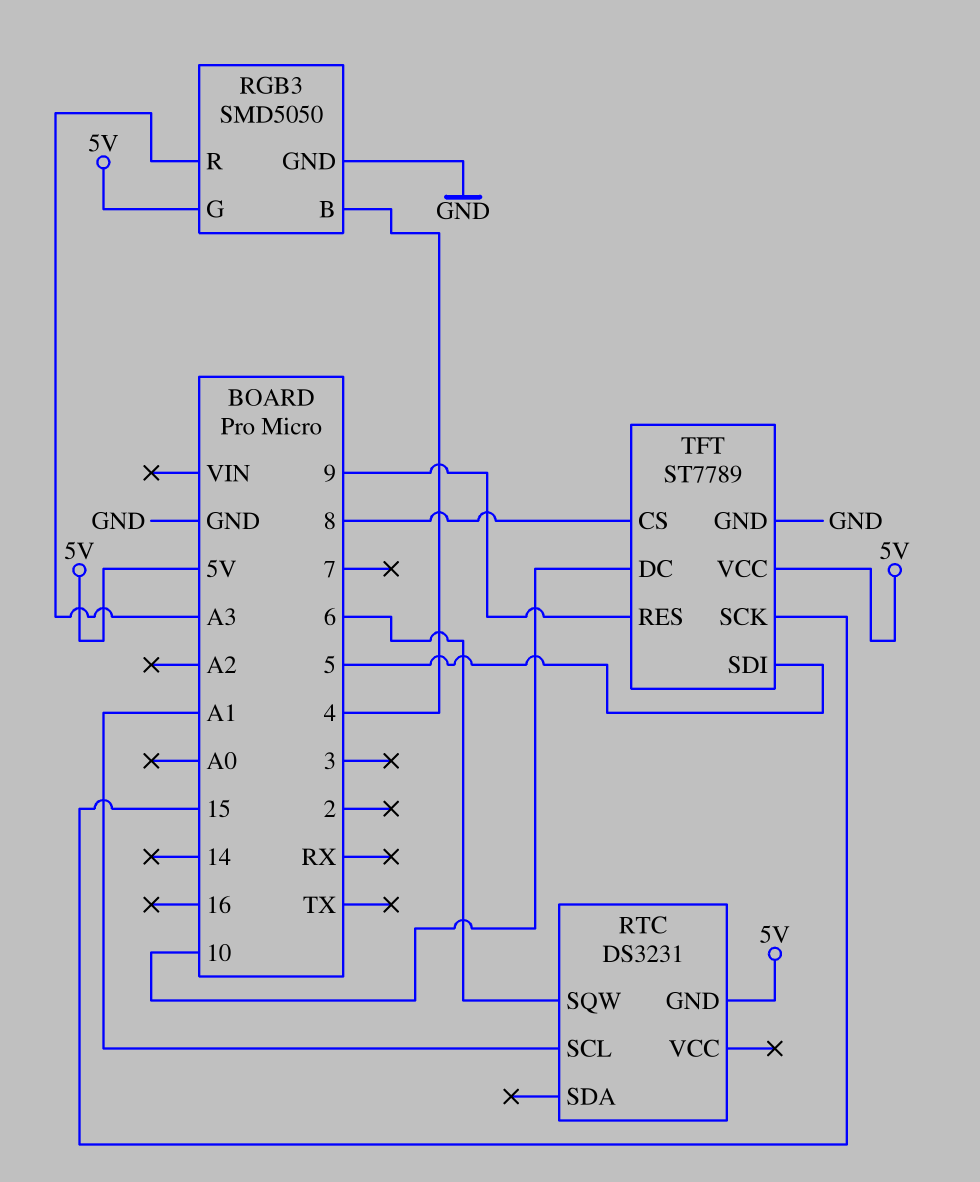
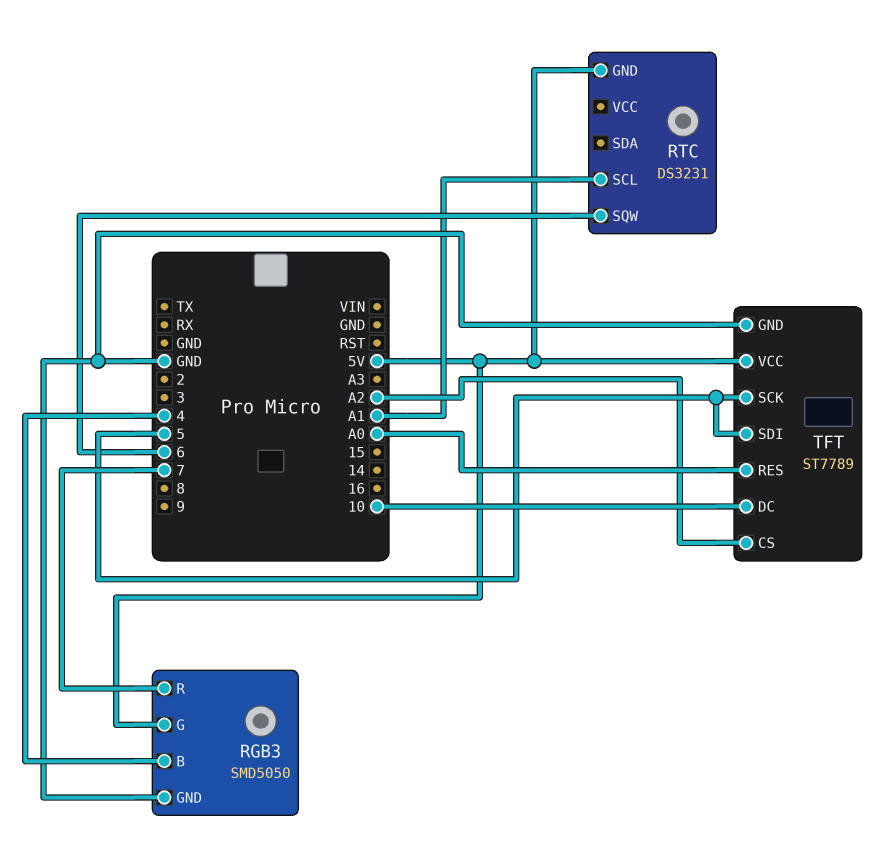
RGB3 pin R: A3 -> 7
TFT pin CS: 8 -> A2
TFT pin RES: 9 -> A0
TFT pin SCK: 15 -> 5

